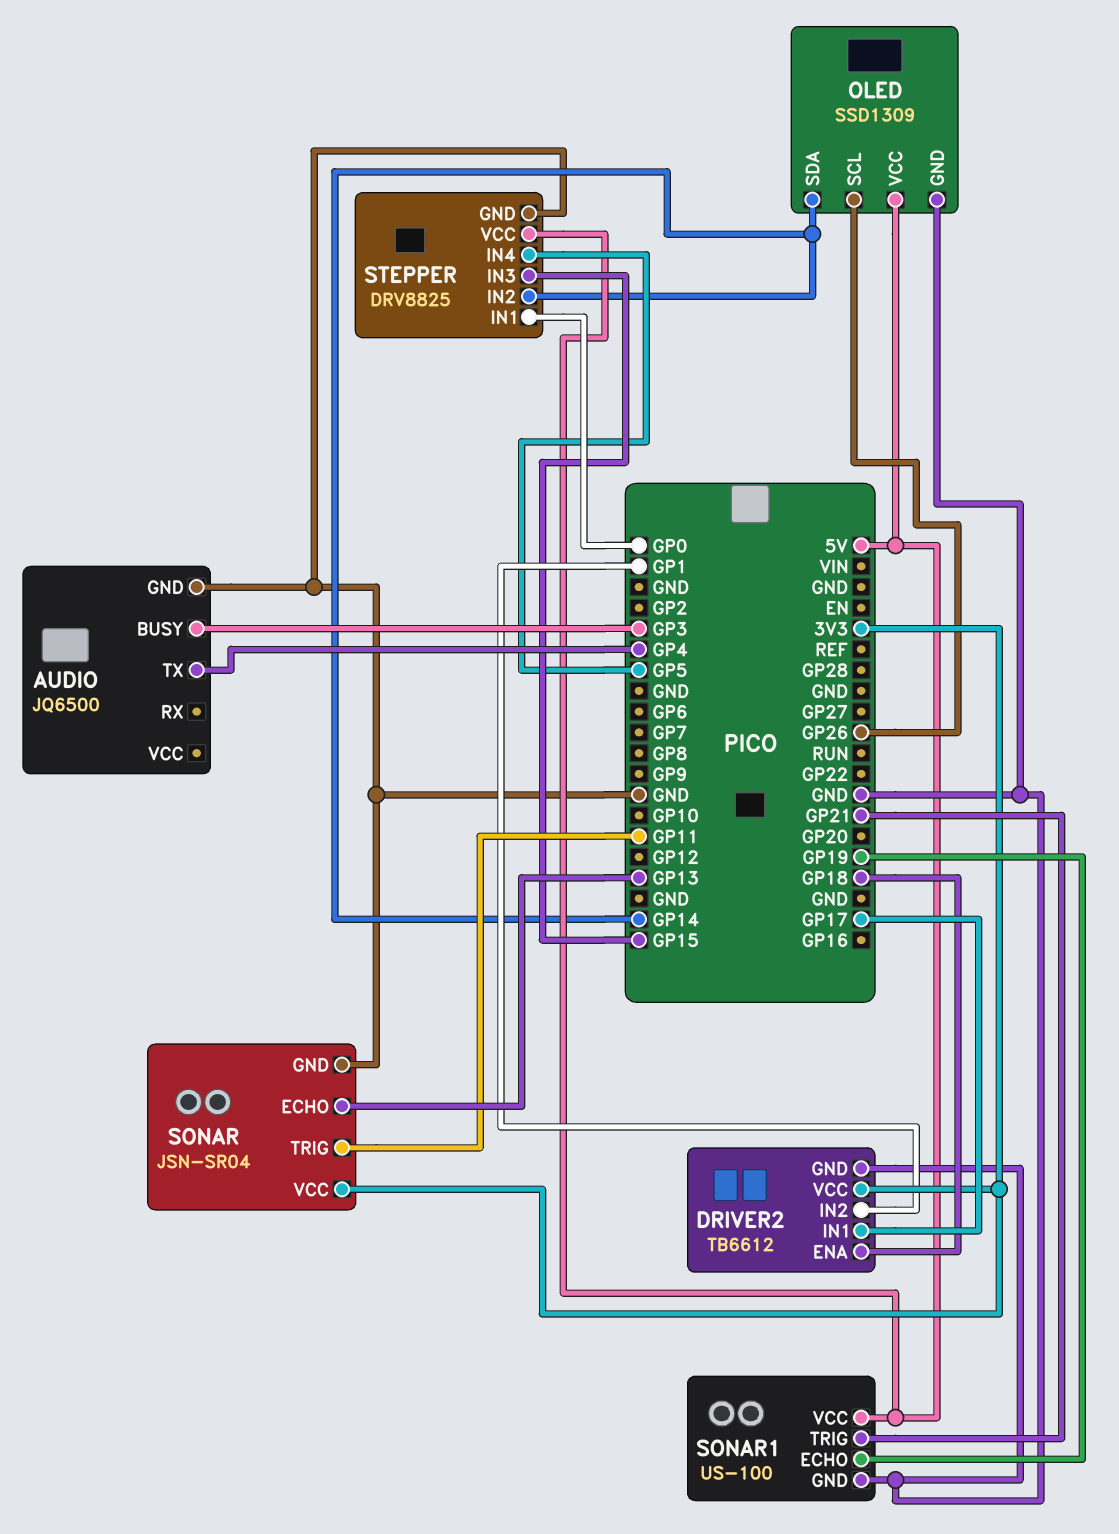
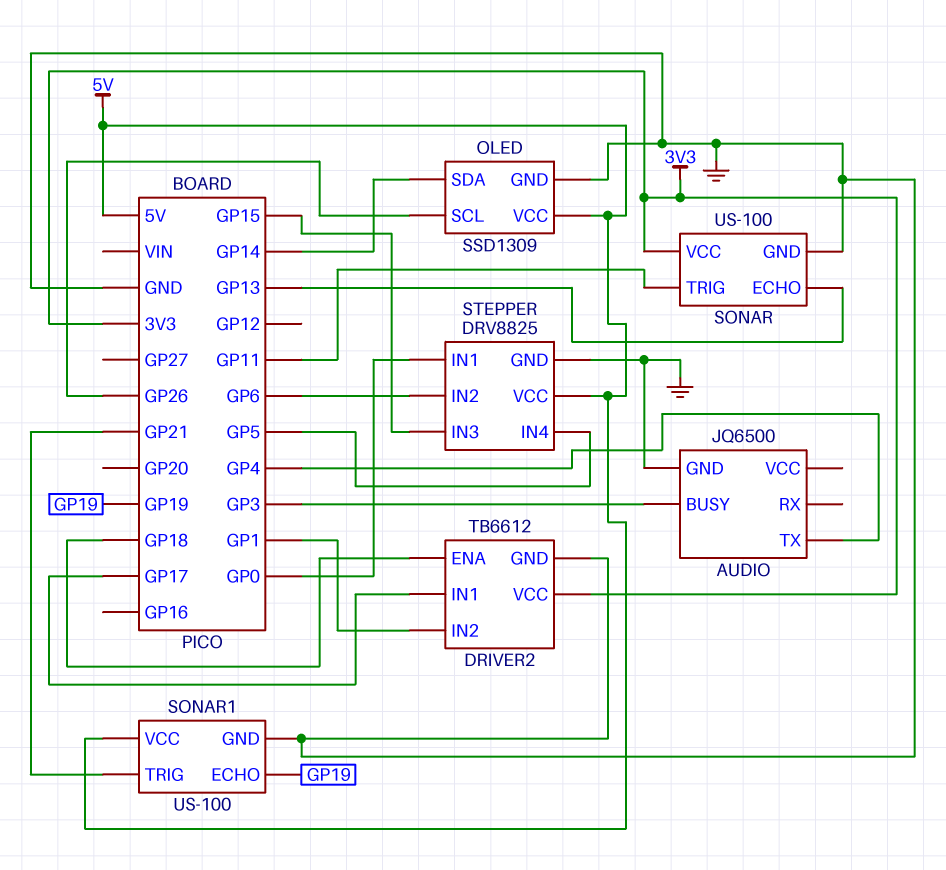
SONAR: JSN-SR04 -> US-100
STEPPER pin IN2: GP14 -> GP6

